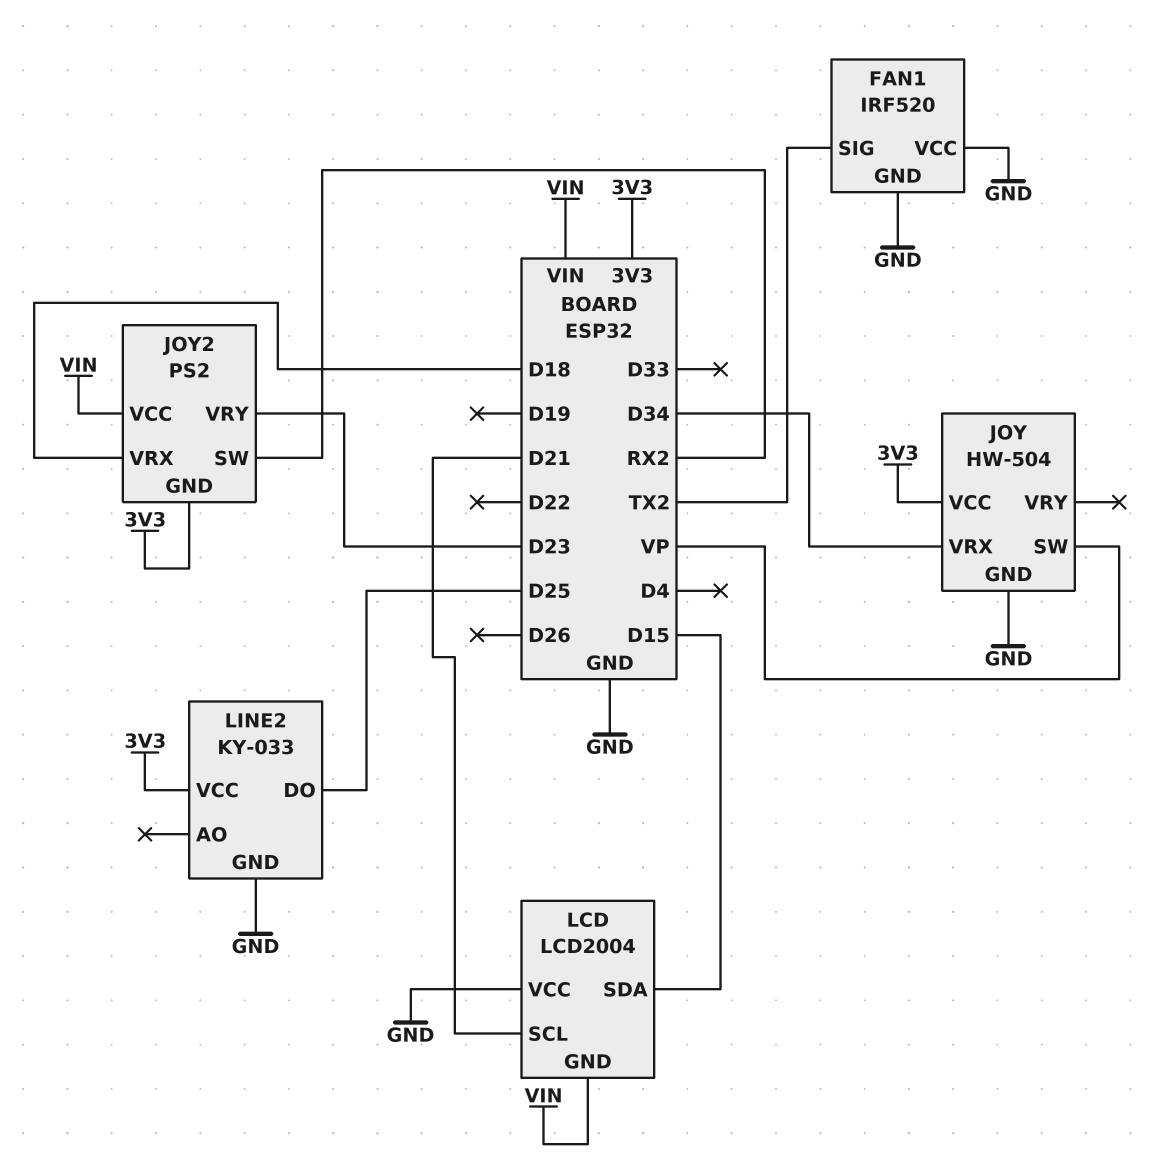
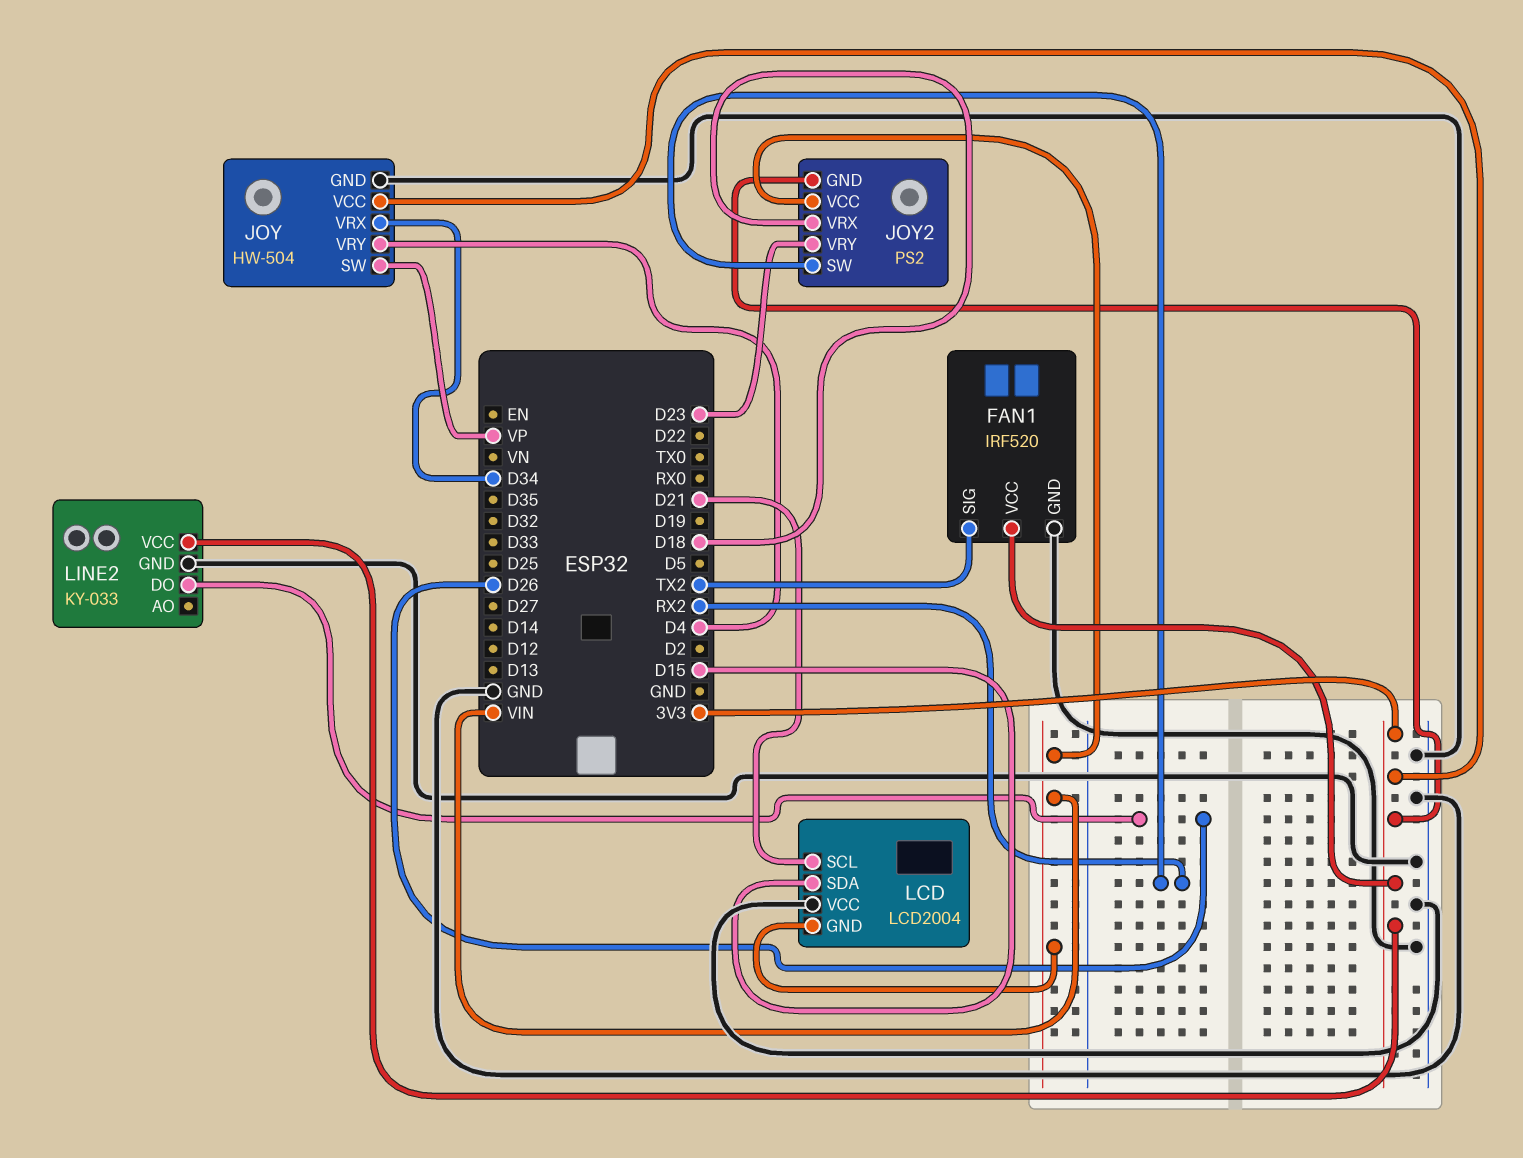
FAN1 pin VCC: GND -> 3V3
JOY pin VRY: none -> D4
LINE2 pin DO: D25 -> D26

